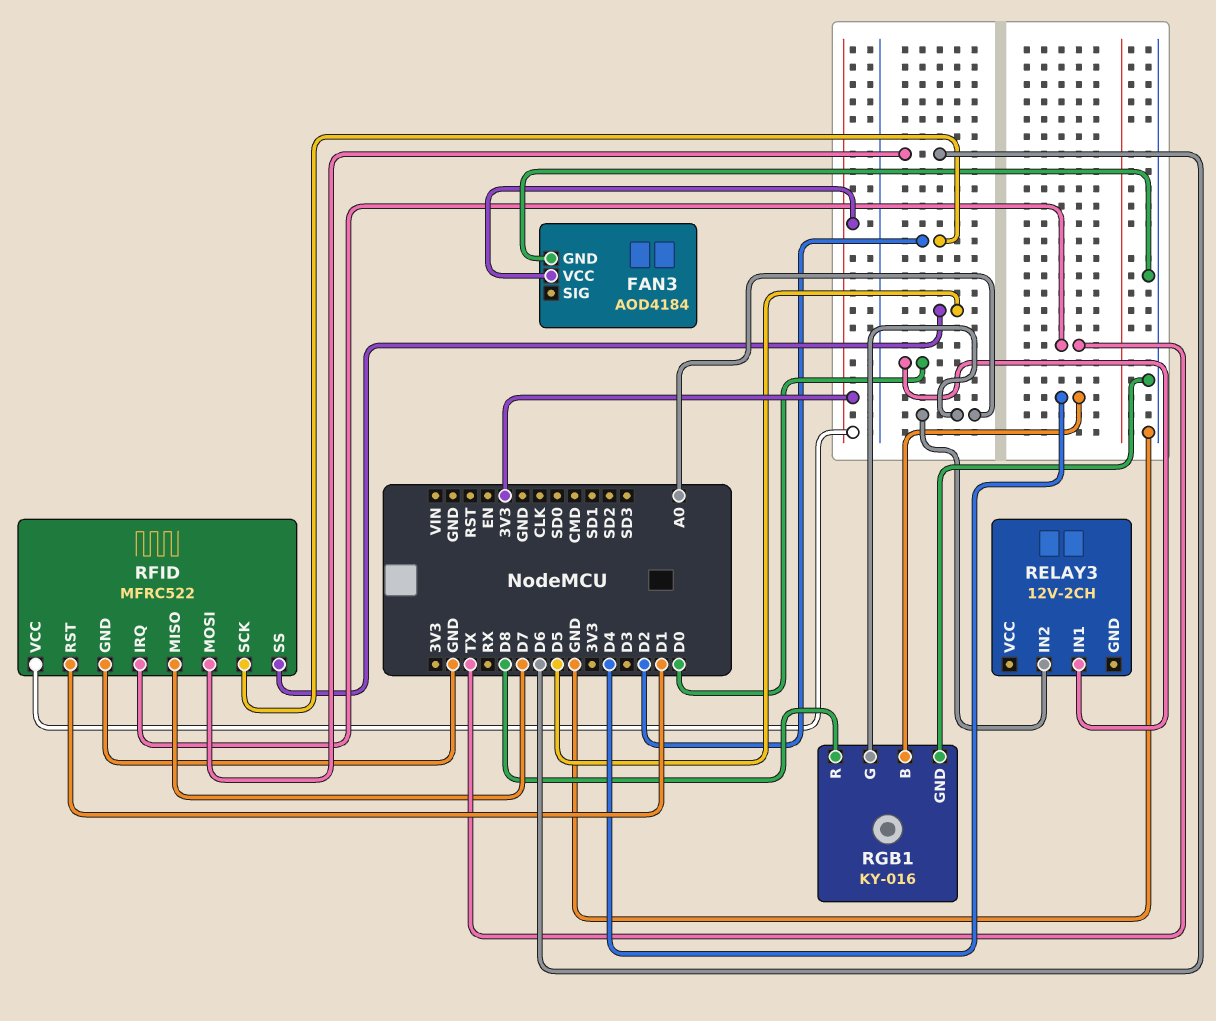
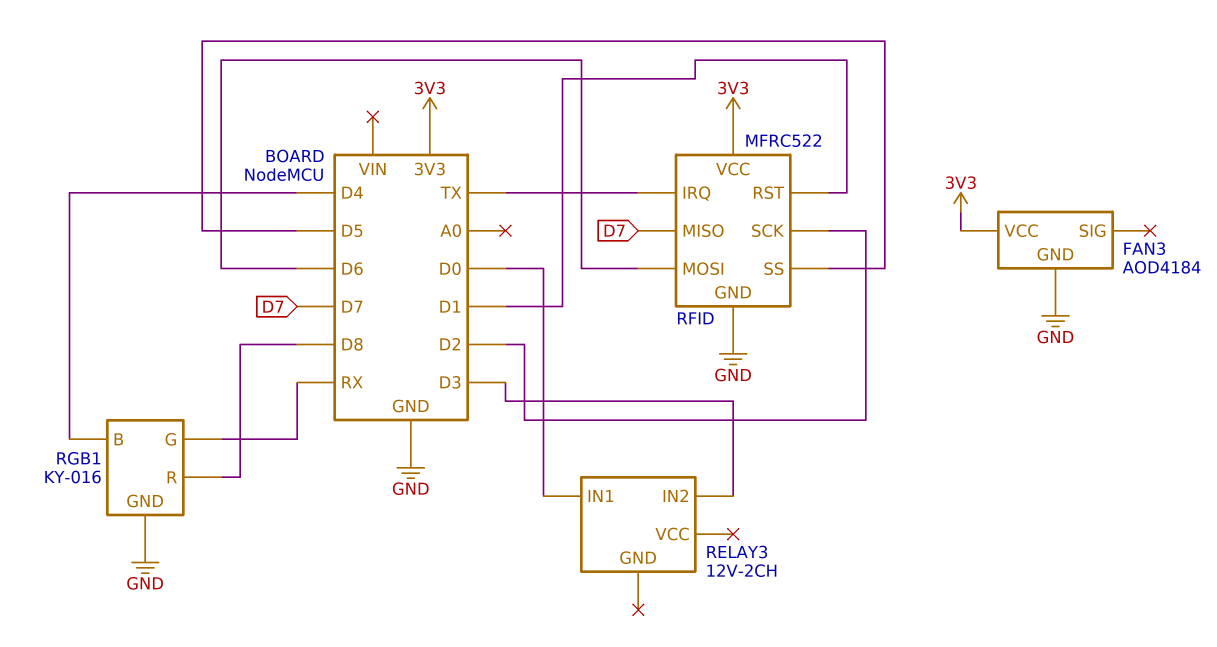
RELAY3 pin IN2: A0 -> D3
RGB1 pin G: A0 -> RX

